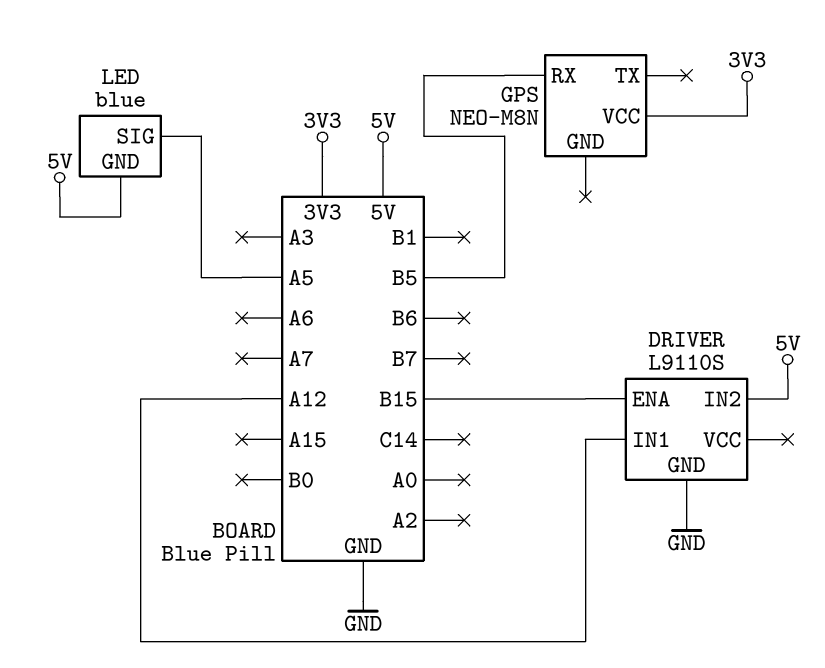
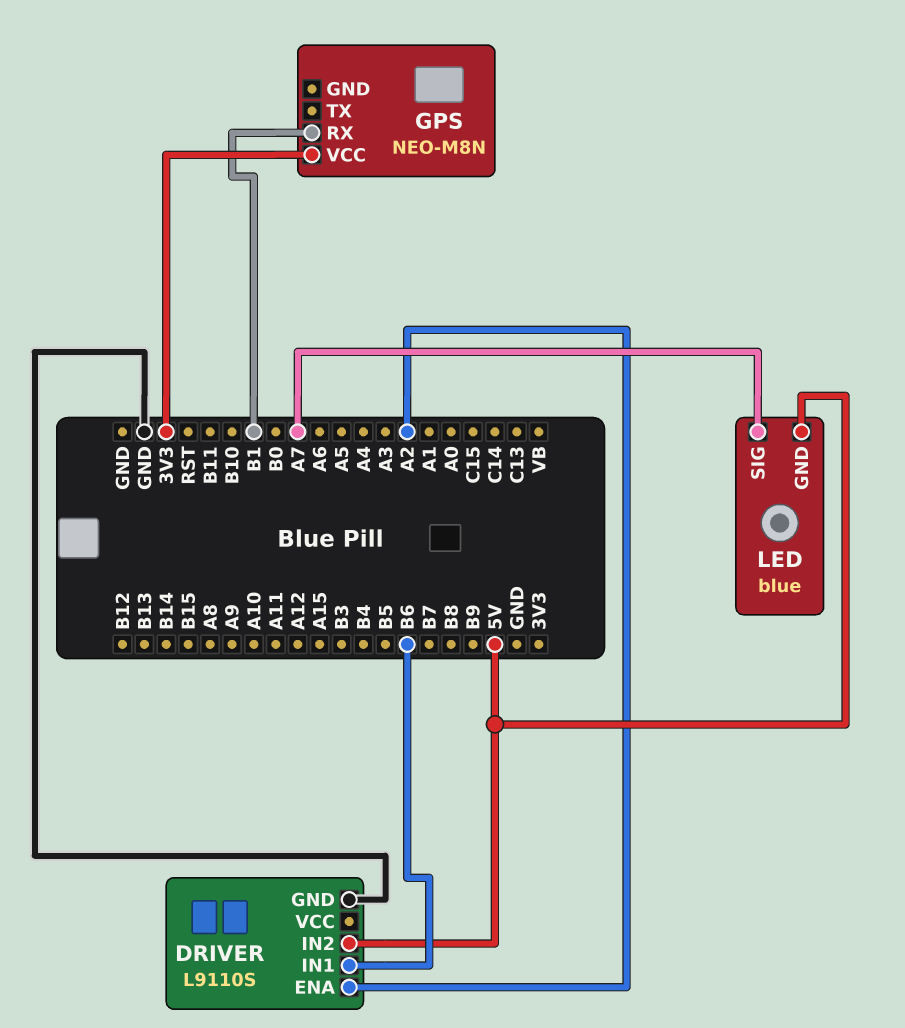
DRIVER pin ENA: B15 -> A2
DRIVER pin IN1: A12 -> B6
GPS pin RX: B5 -> B1
LED pin SIG: A5 -> A7

